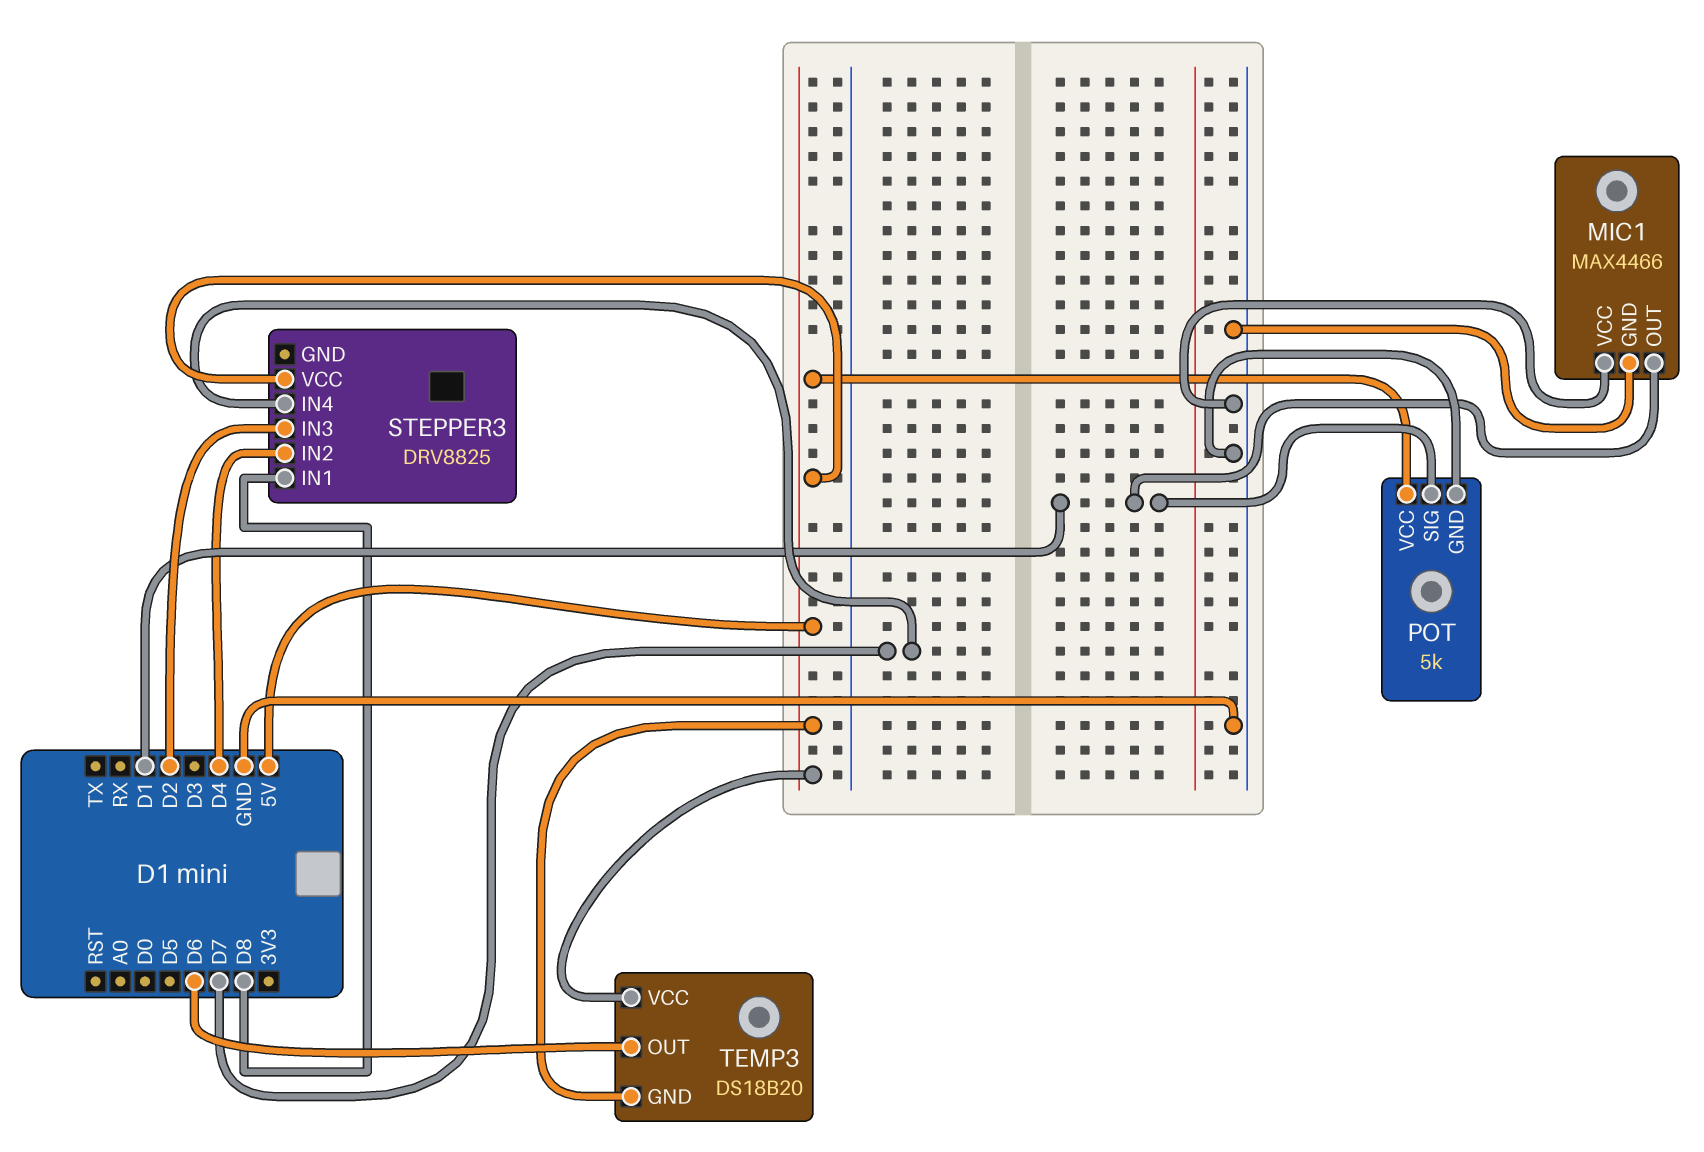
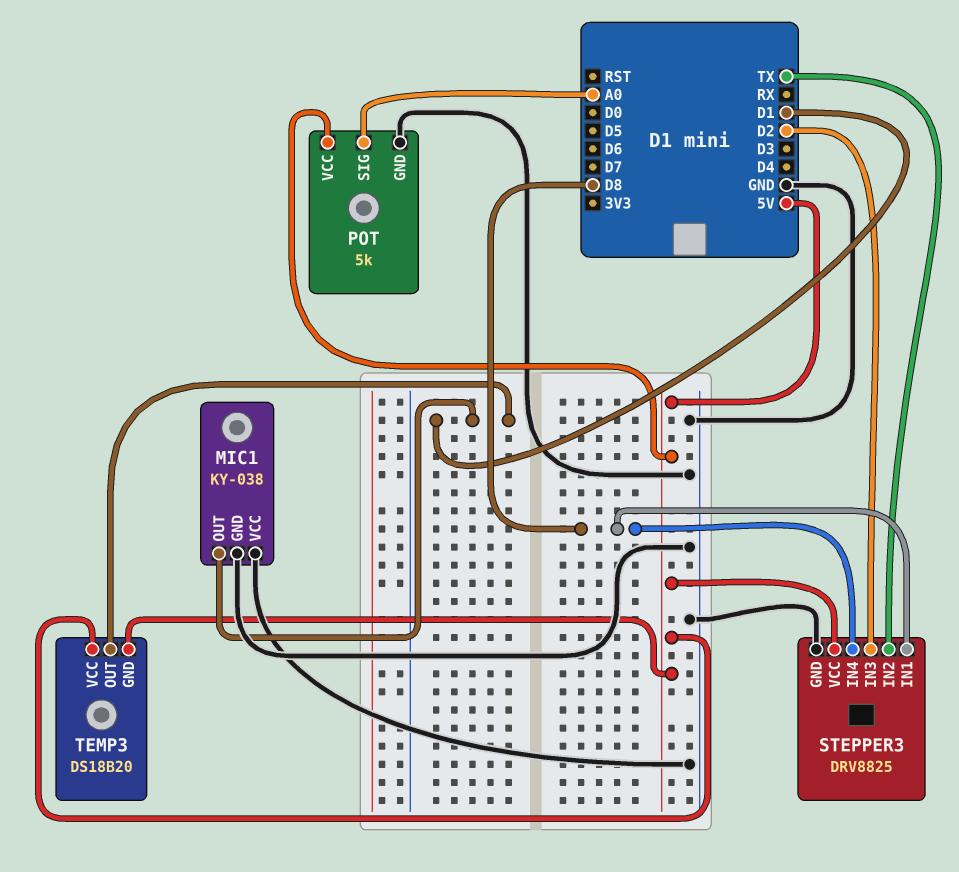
MIC1: MAX4466 -> KY-038
POT pin SIG: D1 -> A0
STEPPER3 pin GND: none -> GND
STEPPER3 pin IN2: D4 -> TX
STEPPER3 pin IN4: D7 -> D8
TEMP3 pin OUT: D6 -> D1

